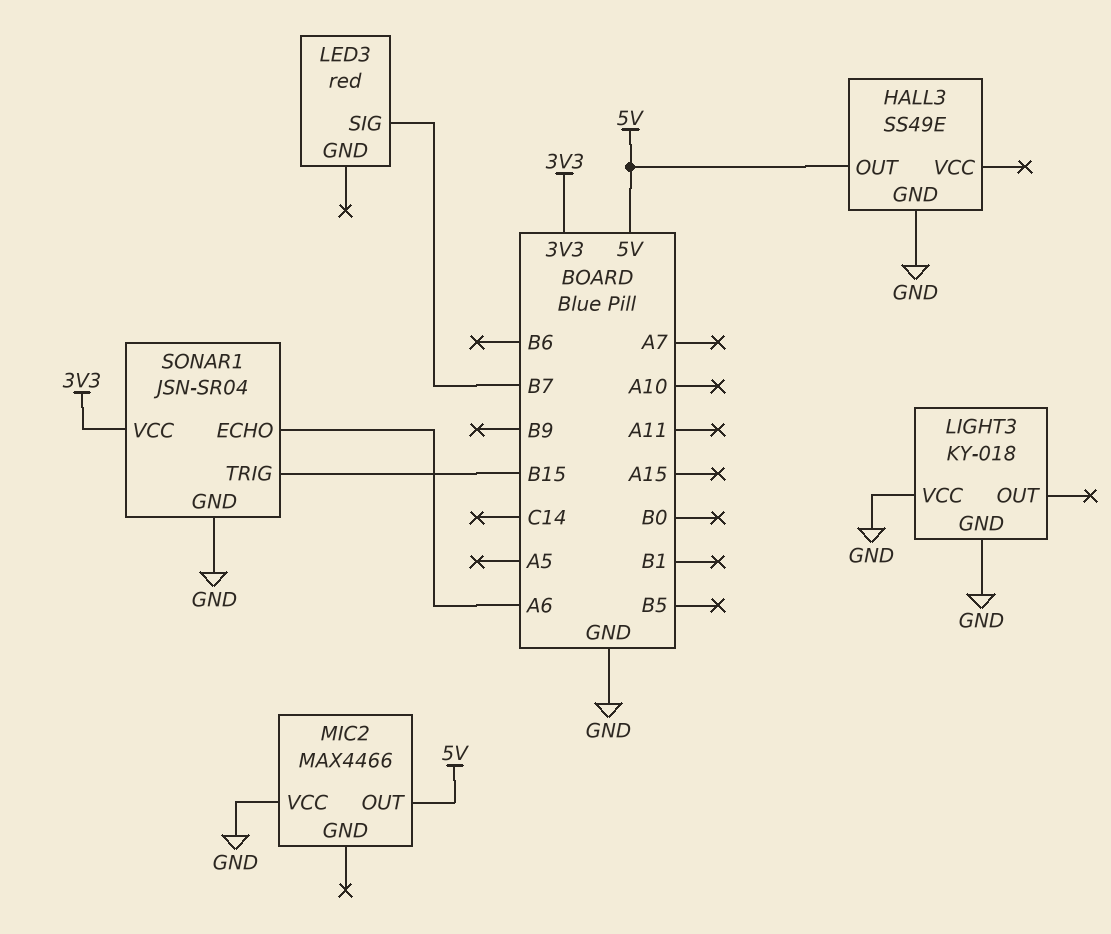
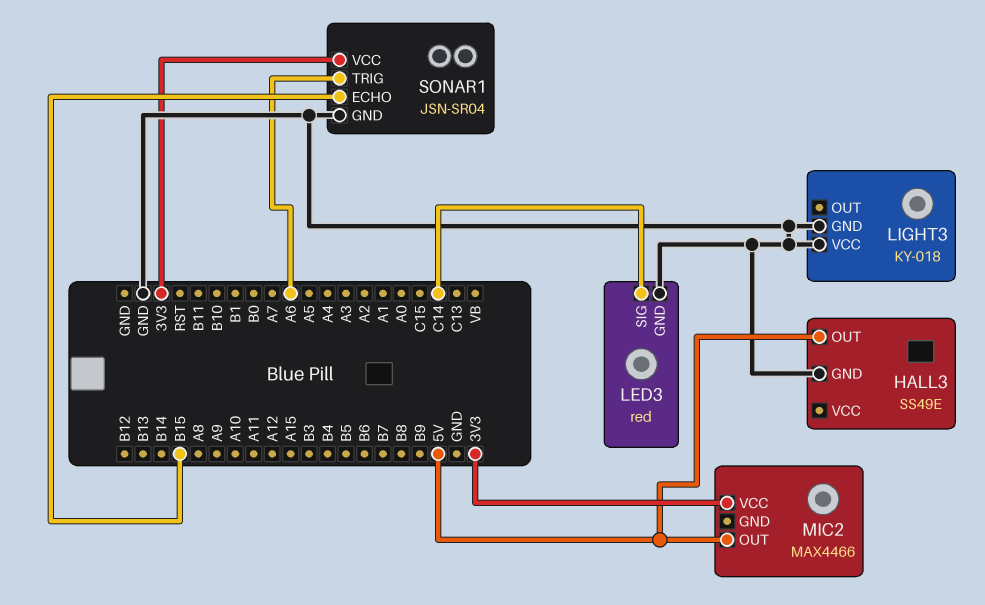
LED3 pin GND: none -> GND
LED3 pin SIG: B7 -> C14
MIC2 pin VCC: GND -> 3V3
SONAR1 pin ECHO: A6 -> B15
SONAR1 pin TRIG: B15 -> A6

